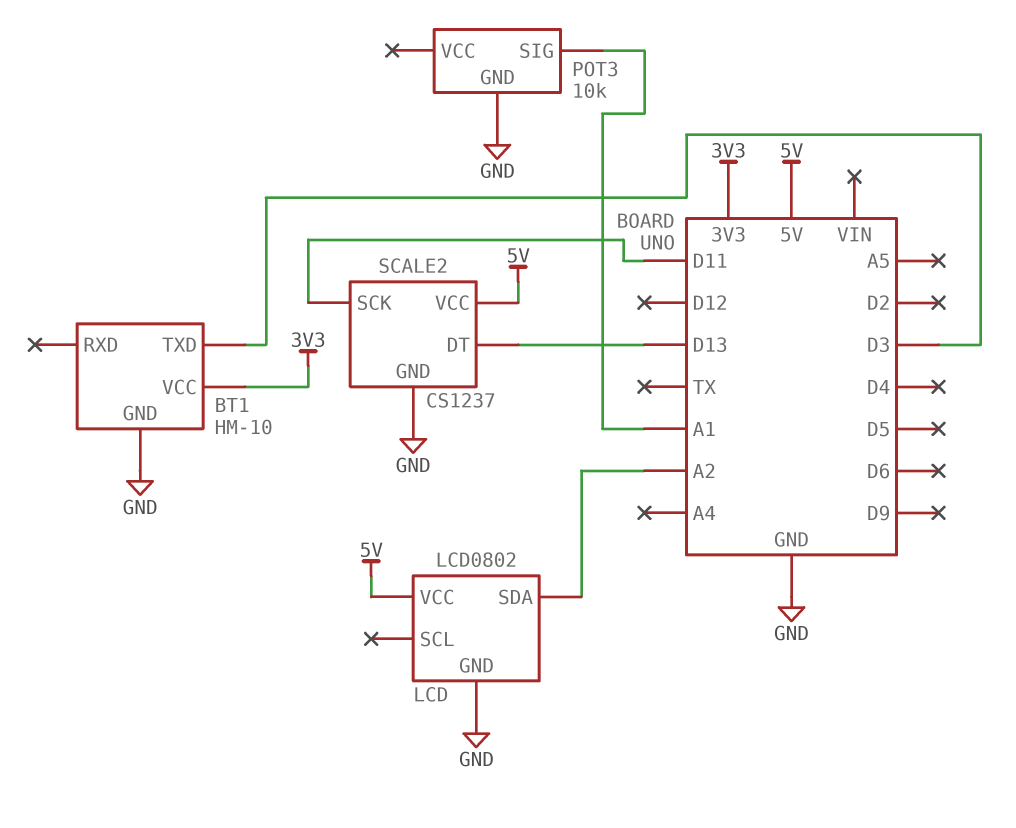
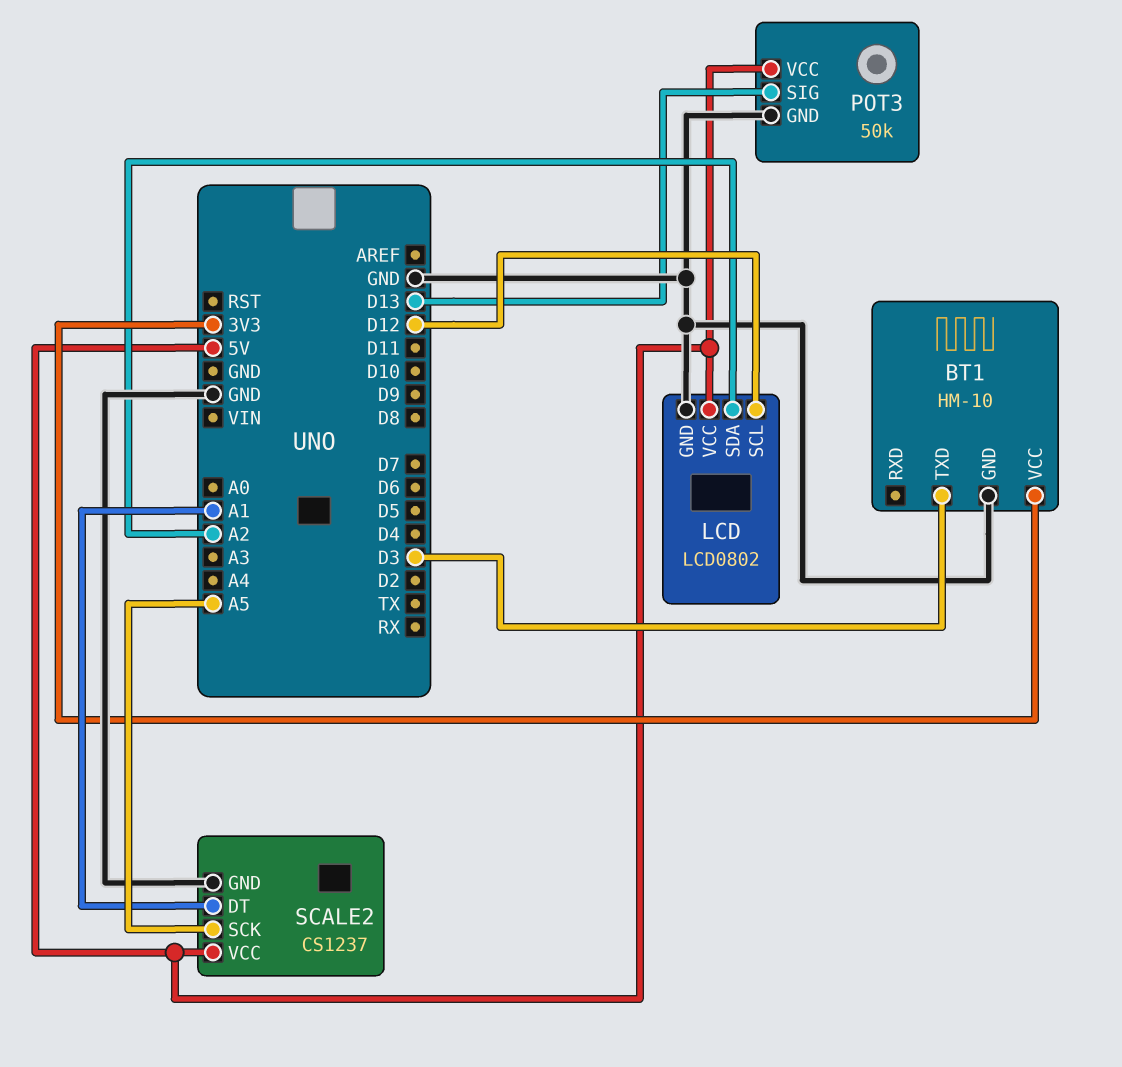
LCD pin SCL: none -> D12
POT3: 10k -> 50k
POT3 pin SIG: A1 -> D13
POT3 pin VCC: none -> 5V
SCALE2 pin DT: D13 -> A1
SCALE2 pin SCK: D11 -> A5

